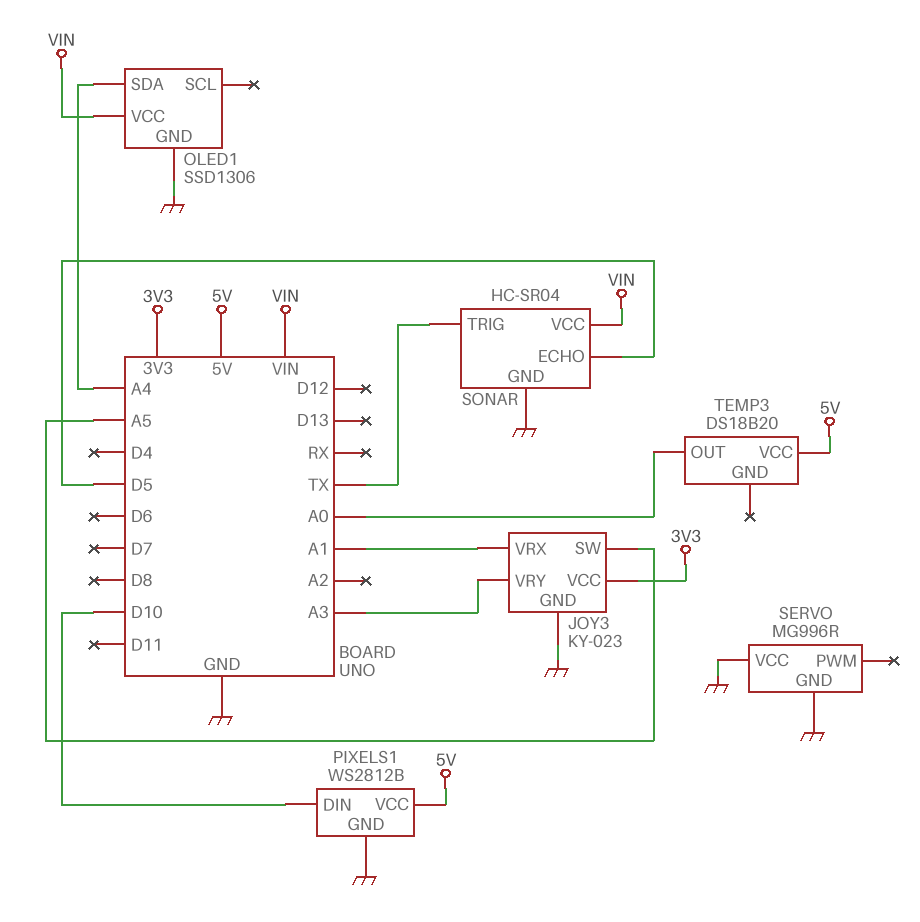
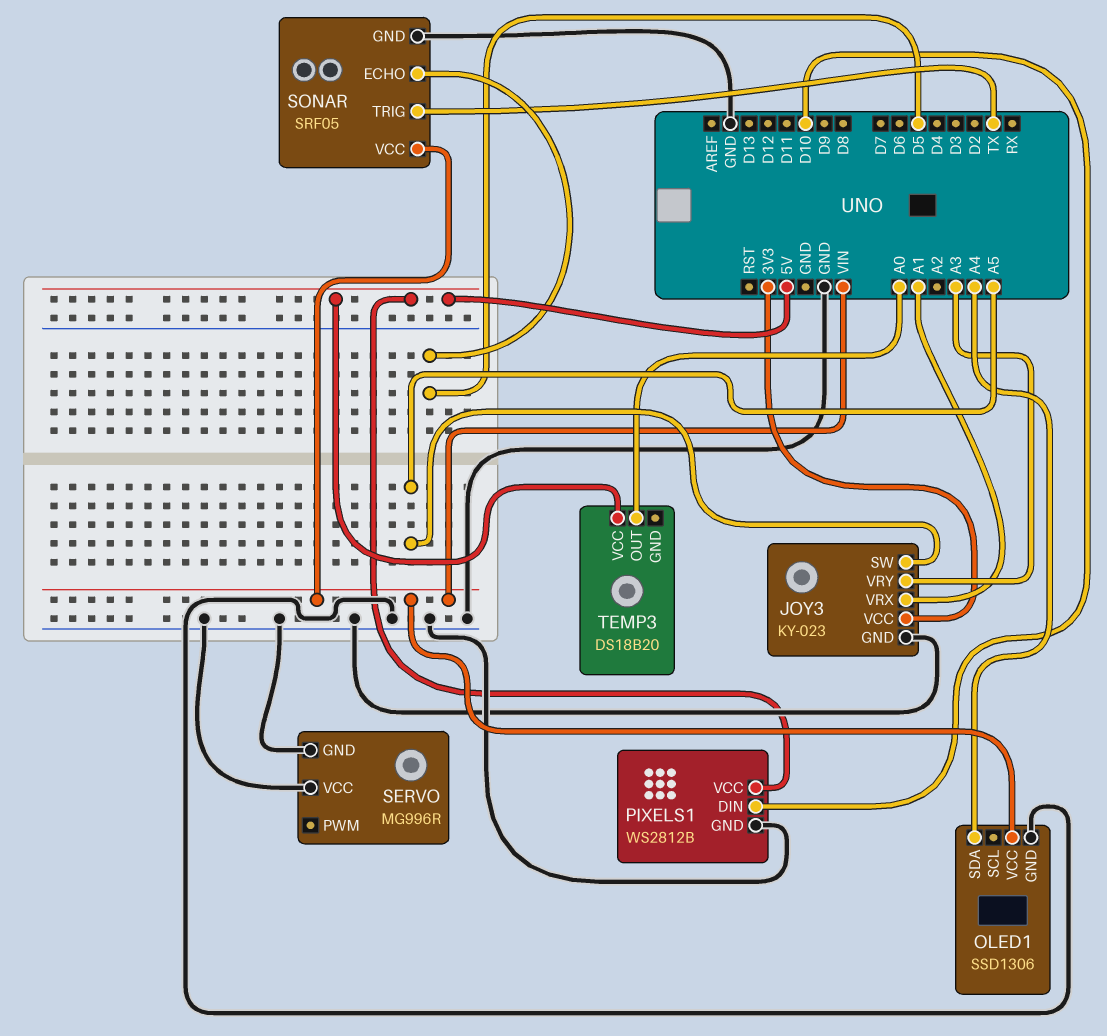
SONAR: HC-SR04 -> SRF05

